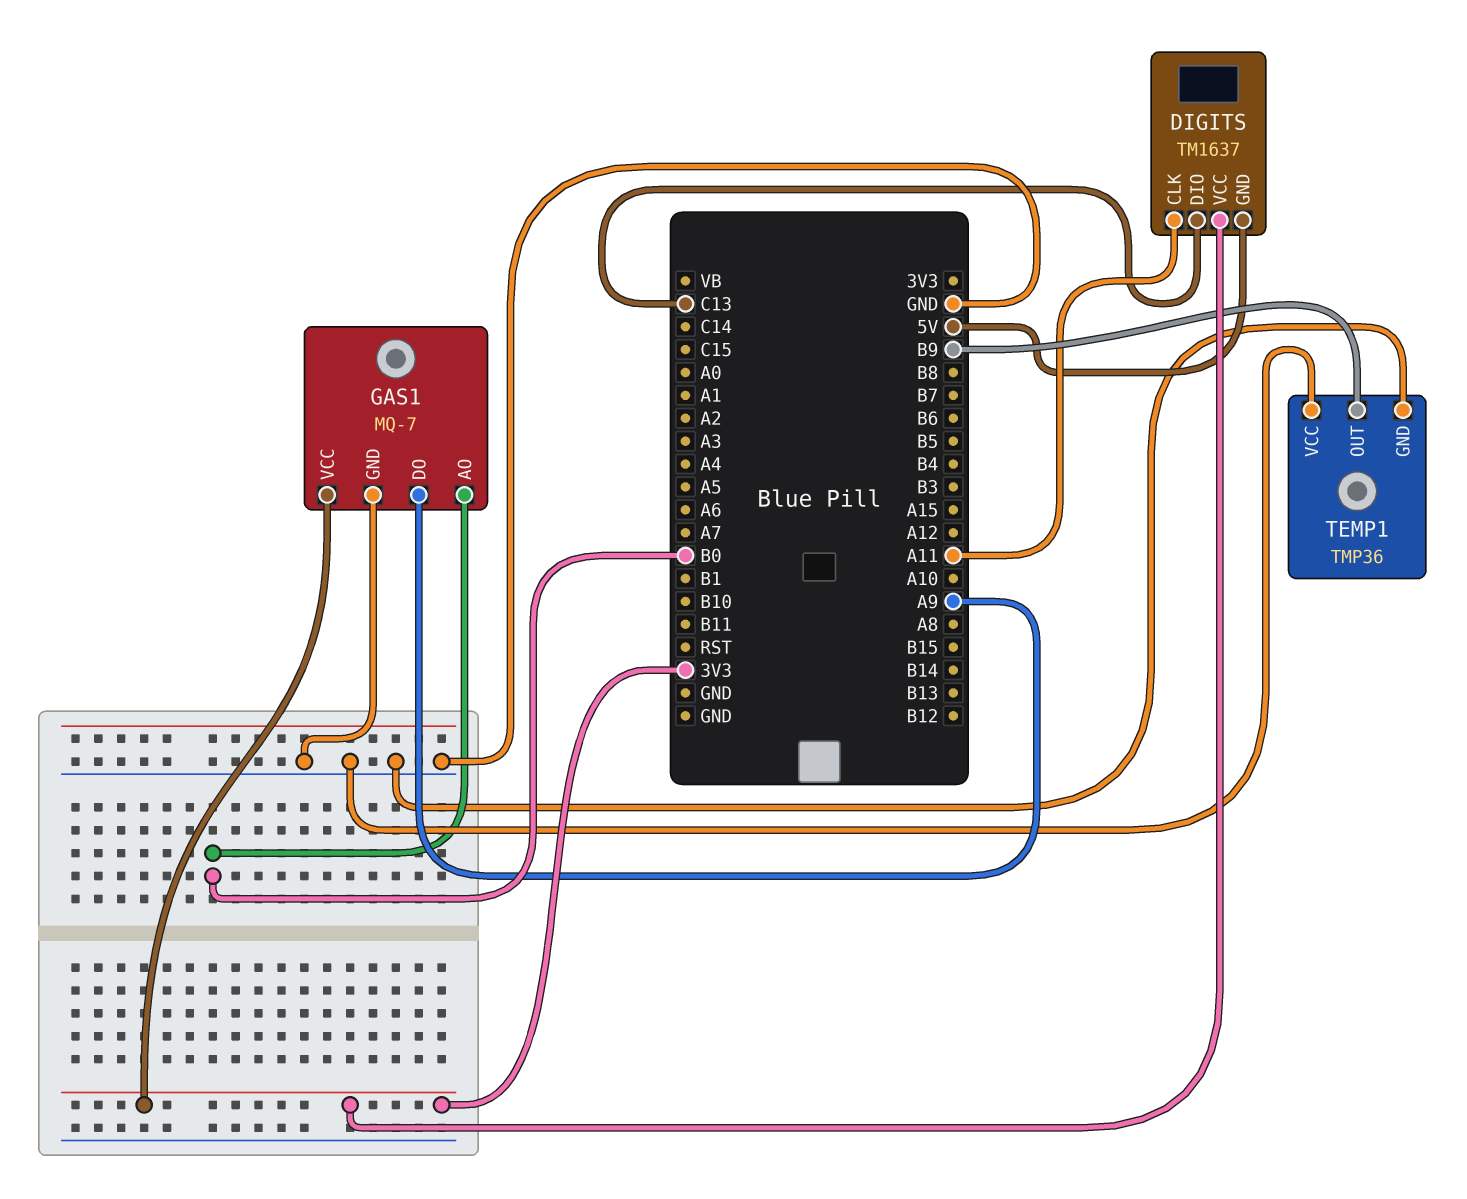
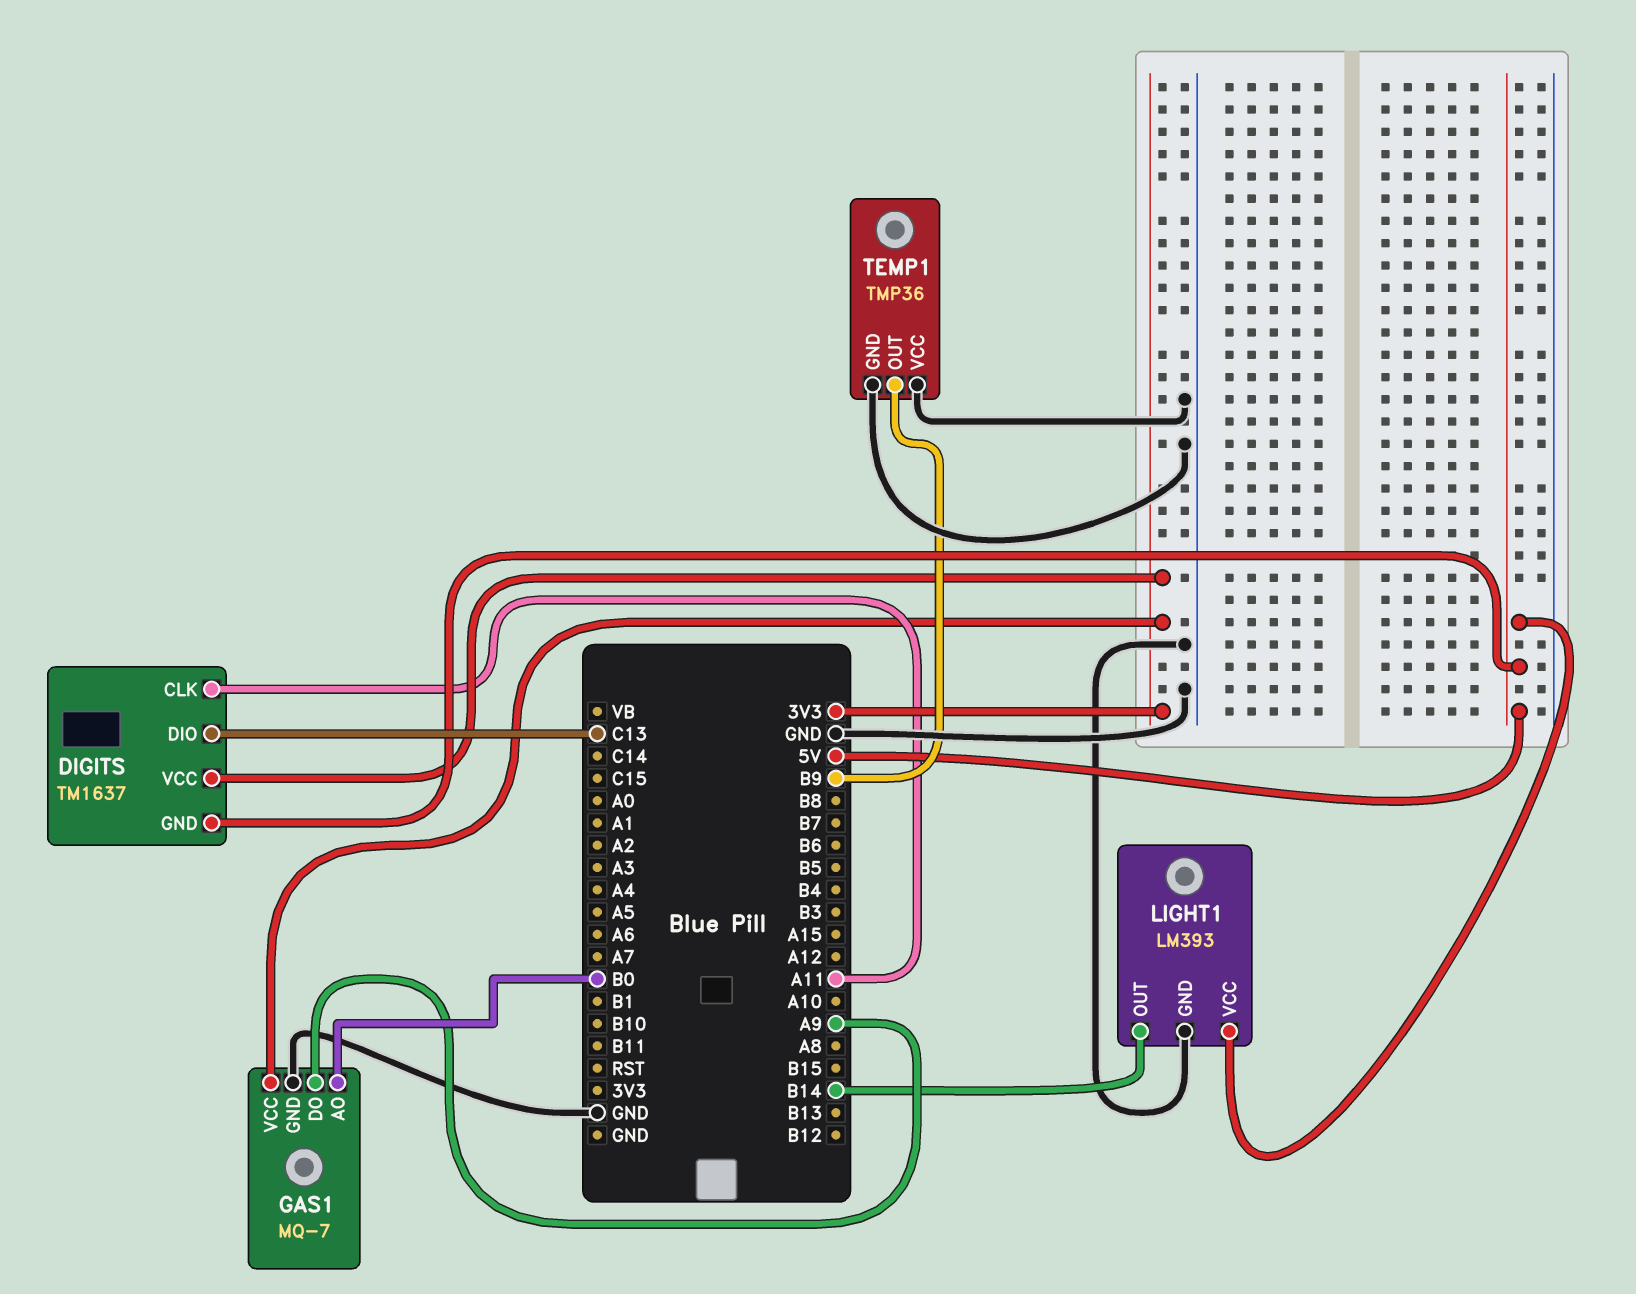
LIGHT1: none -> LM393
LIGHT1 pin GND: none -> GND
LIGHT1 pin OUT: none -> B14
LIGHT1 pin VCC: none -> 5V

